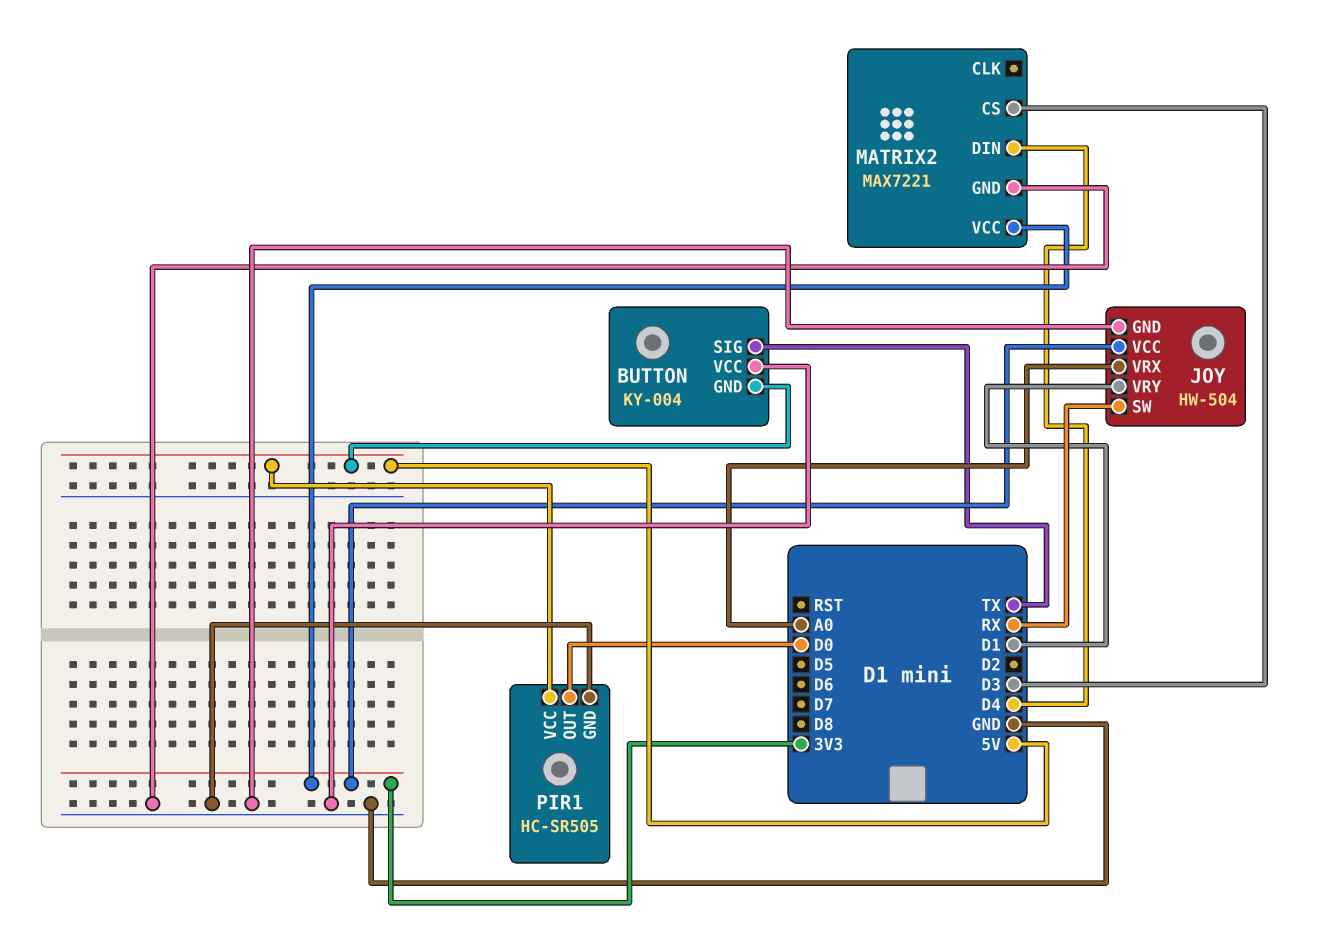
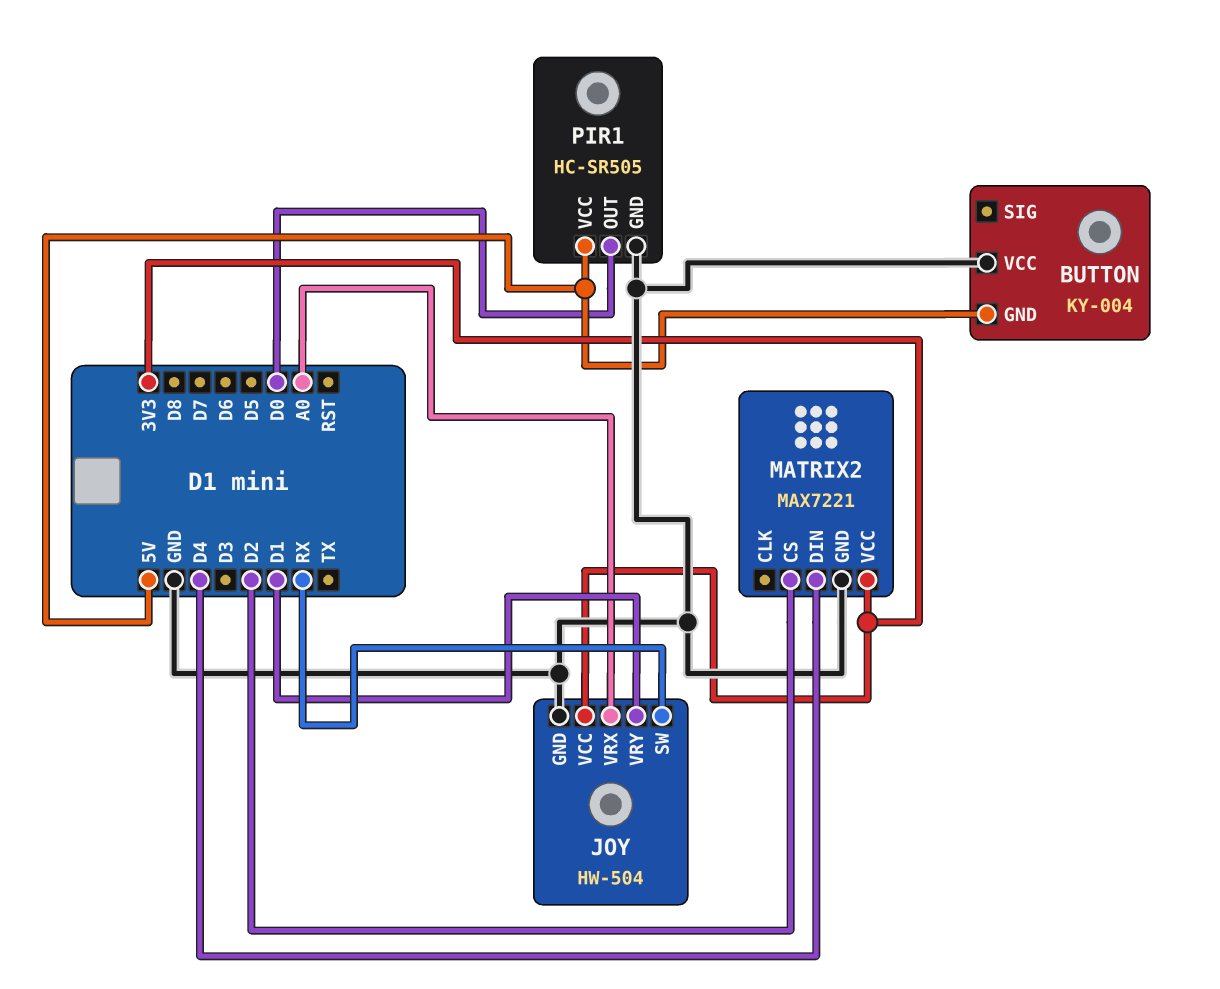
BUTTON pin SIG: TX -> none
MATRIX2 pin CS: D3 -> D2

